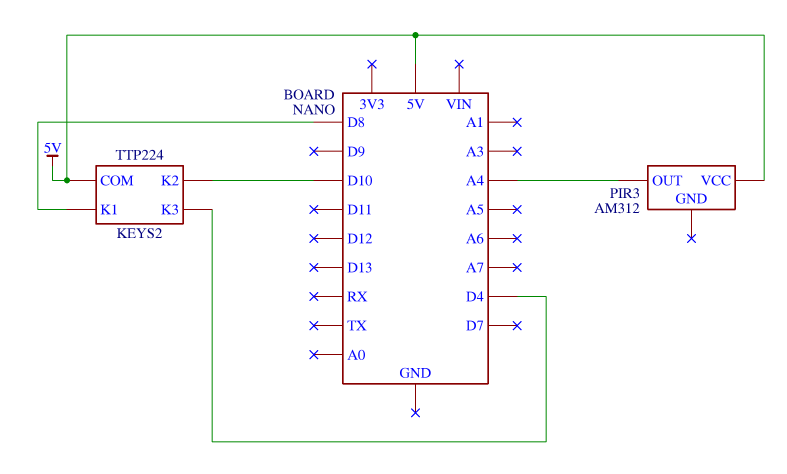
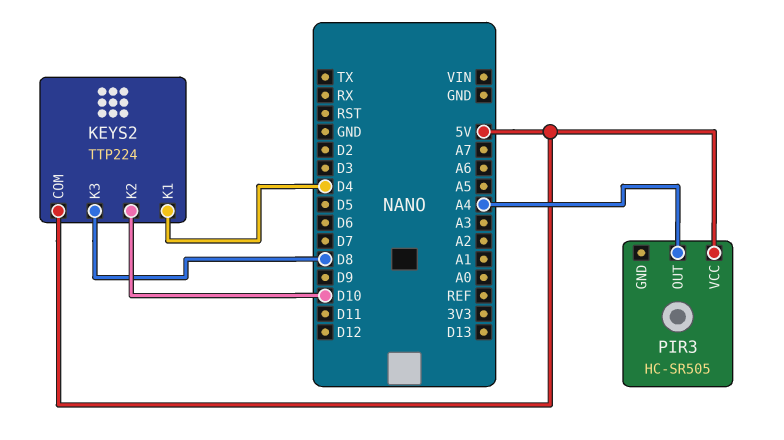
KEYS2 pin K1: D8 -> D4
KEYS2 pin K3: D4 -> D8
PIR3: AM312 -> HC-SR505

